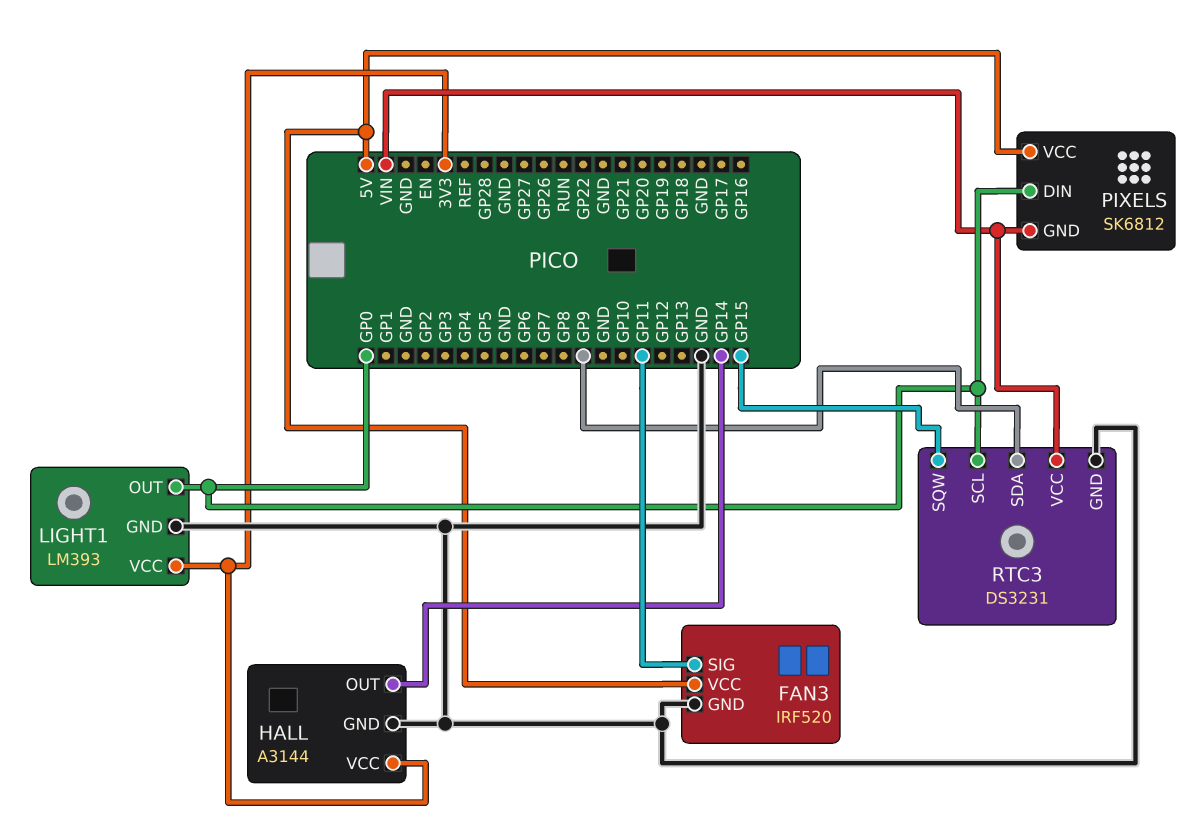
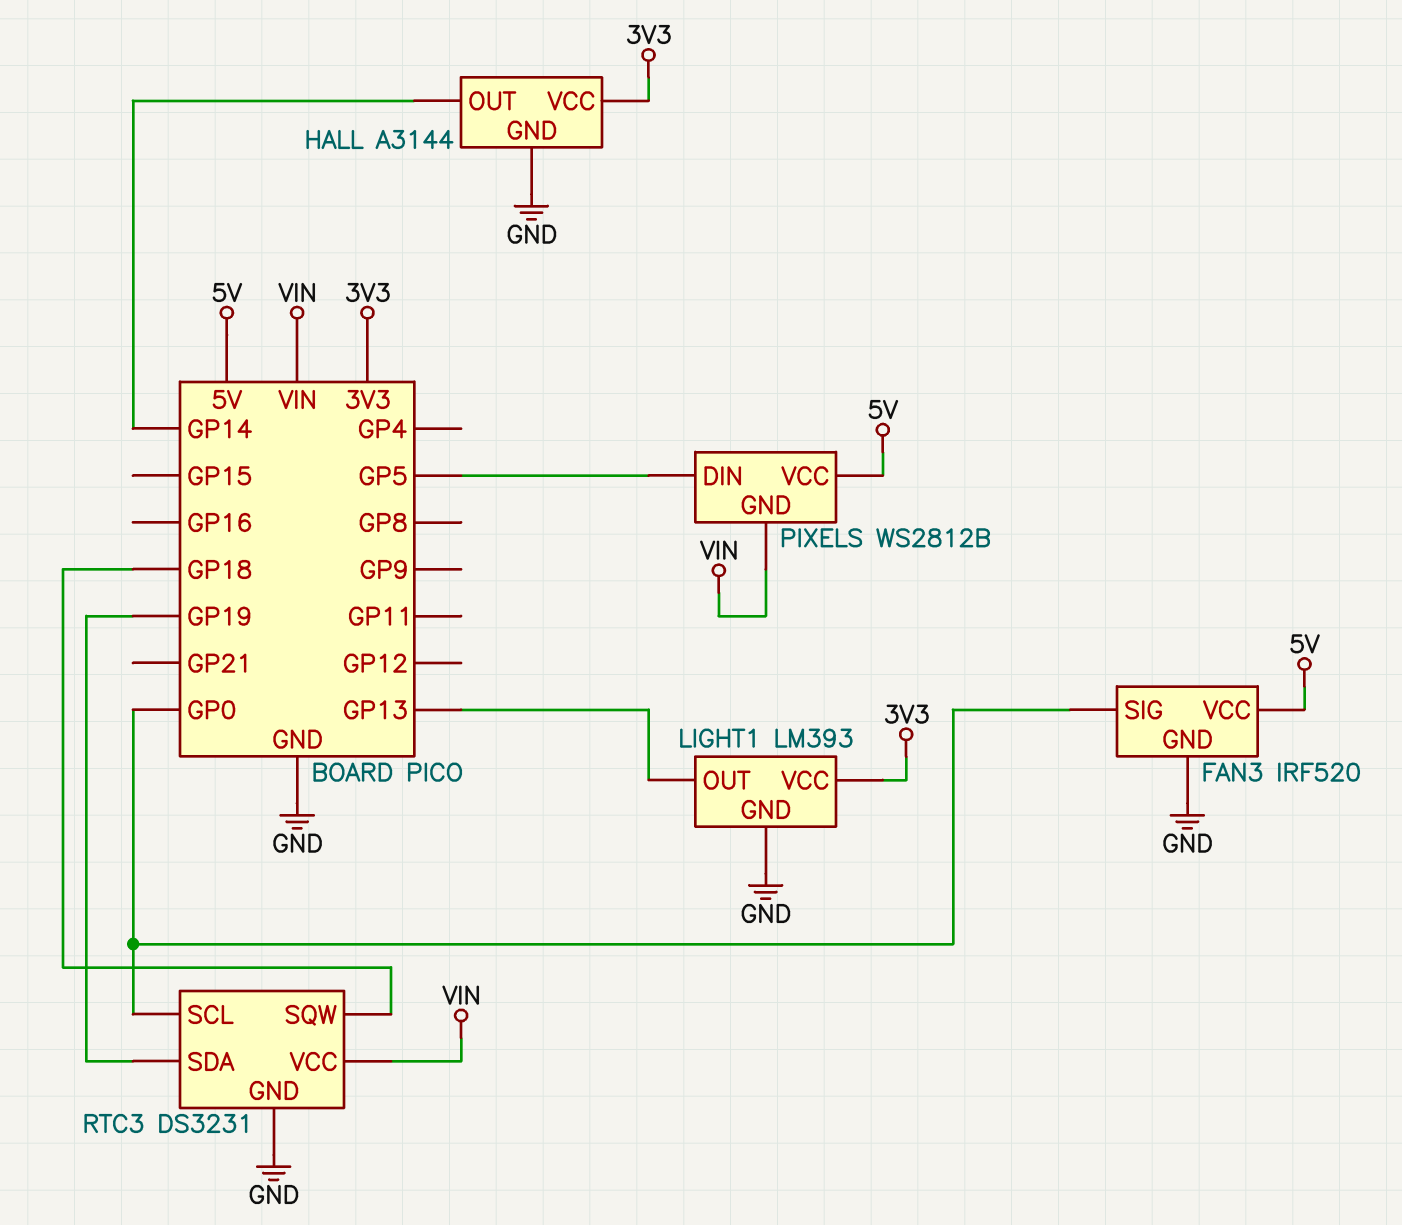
FAN3 pin SIG: GP11 -> GP0
LIGHT1 pin OUT: GP0 -> GP13
PIXELS: SK6812 -> WS2812B
PIXELS pin DIN: GP0 -> GP5
RTC3 pin SDA: GP9 -> GP19
RTC3 pin SQW: GP15 -> GP18

